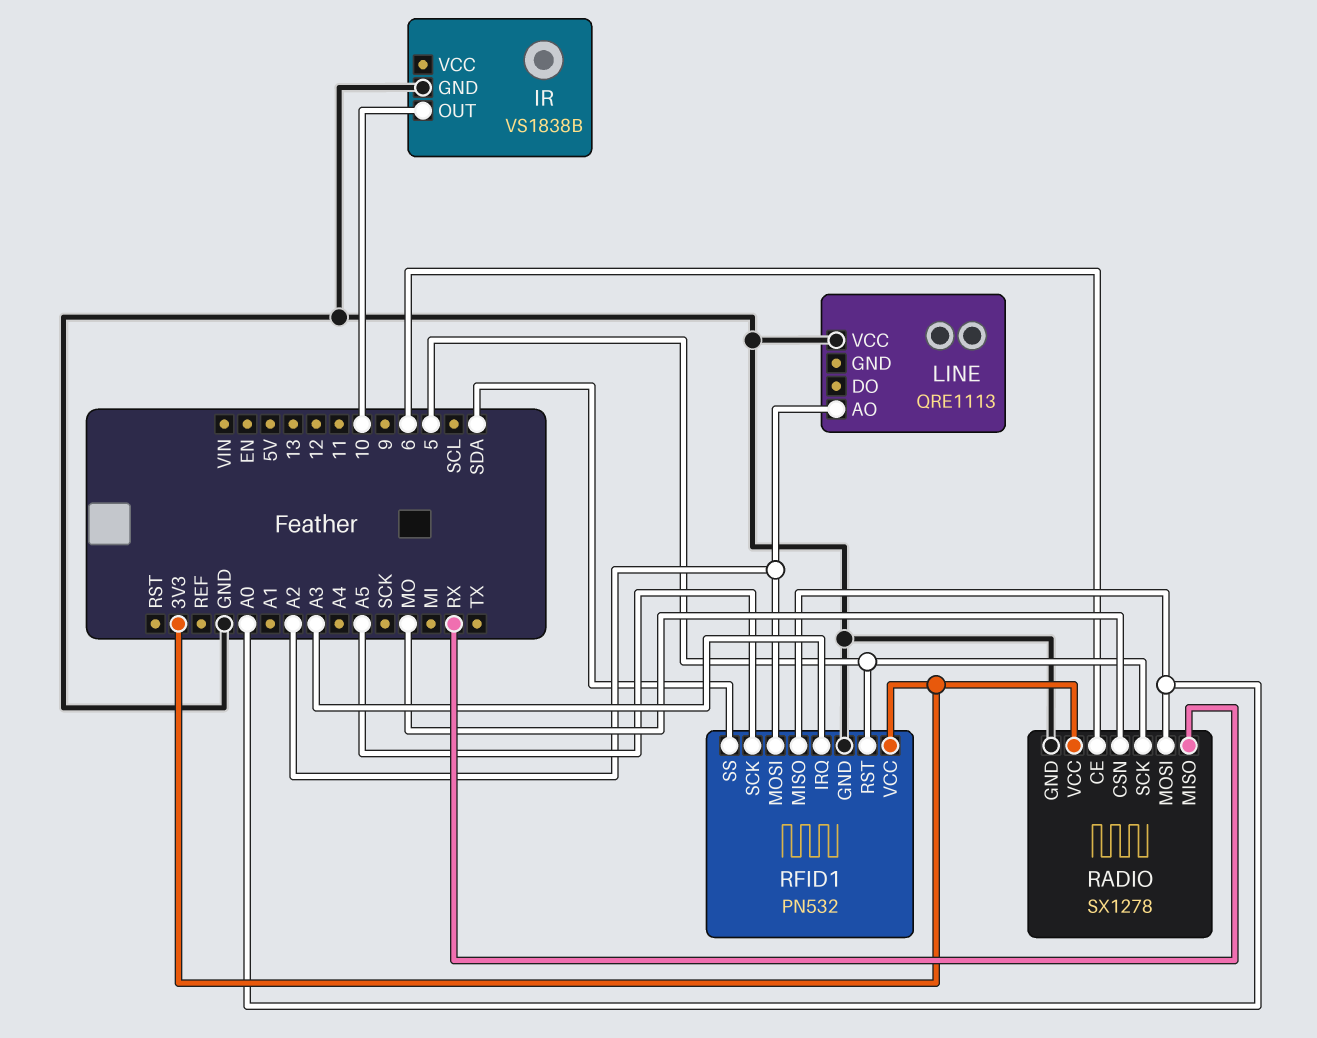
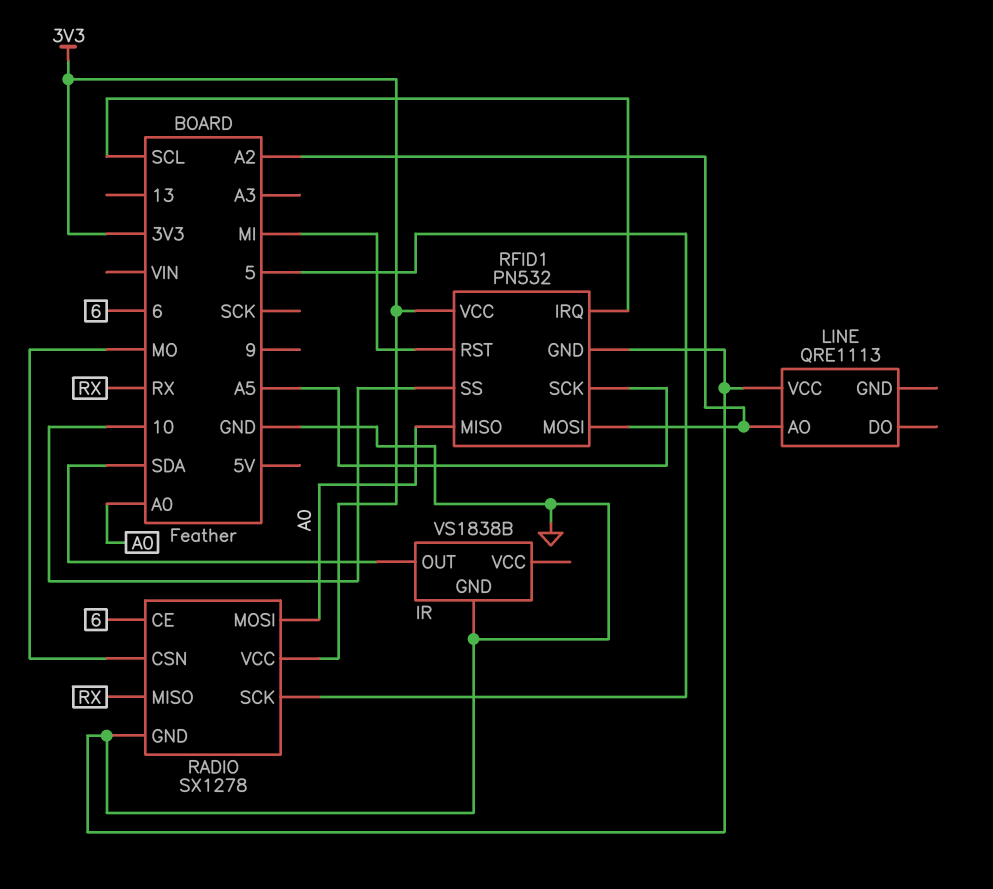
IR pin OUT: 10 -> SDA
RFID1 pin IRQ: A3 -> SCL
RFID1 pin RST: 5 -> MI
RFID1 pin SS: SDA -> 10

